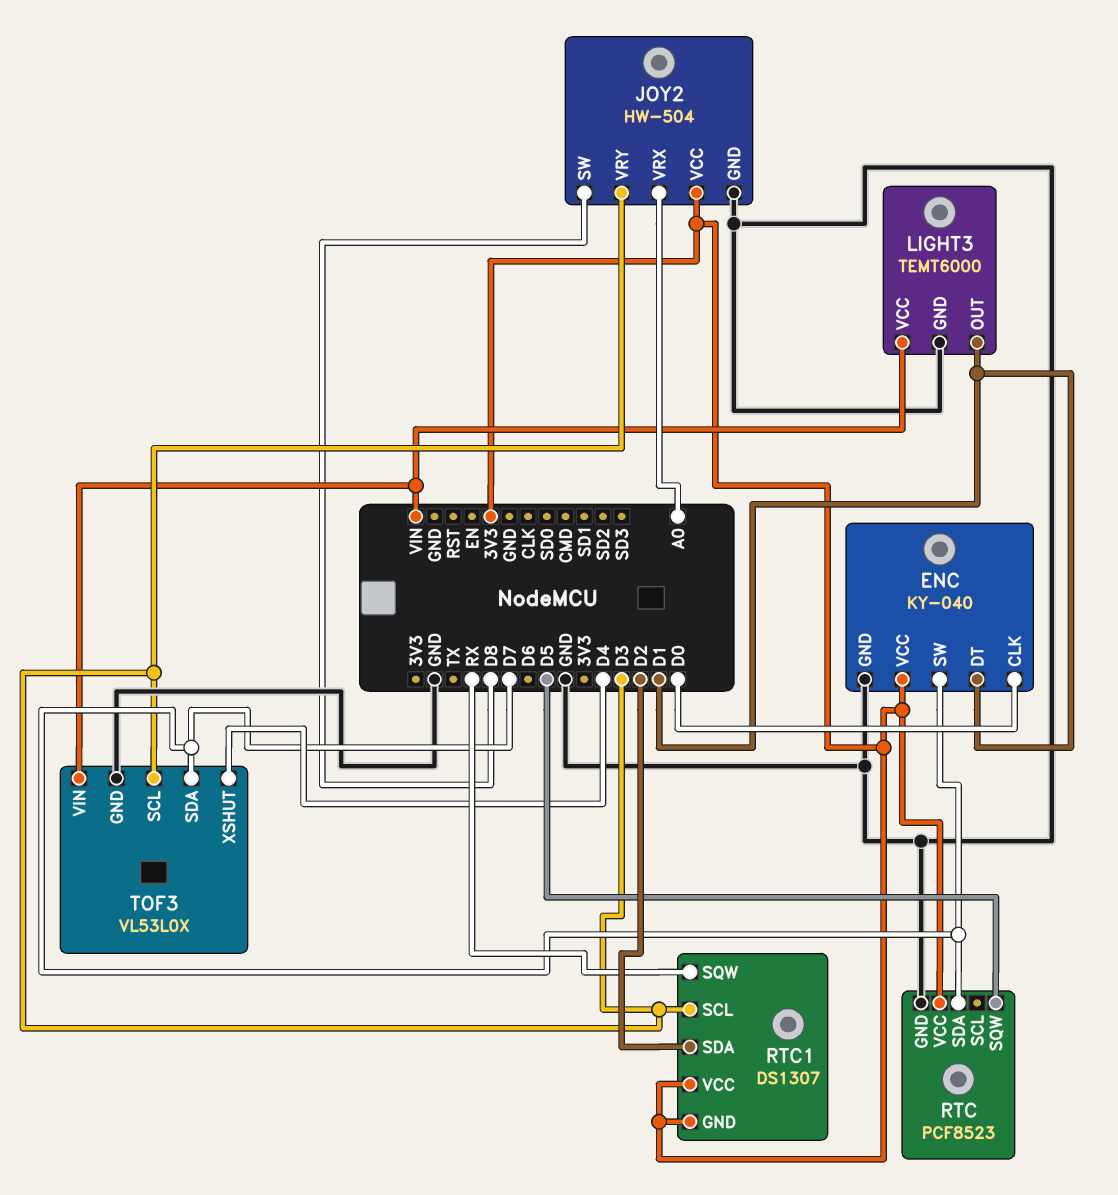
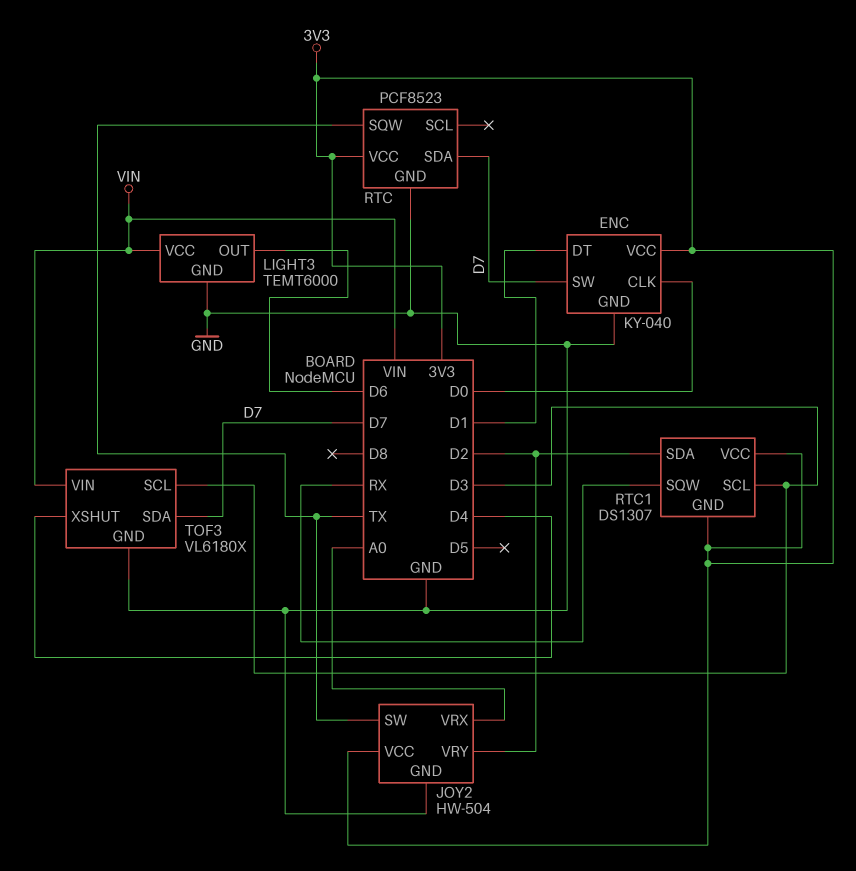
JOY2 pin SW: D8 -> TX
JOY2 pin VRY: D3 -> D2
LIGHT3 pin OUT: D1 -> D6
RTC pin SQW: D5 -> TX
TOF3: VL53L0X -> VL6180X

